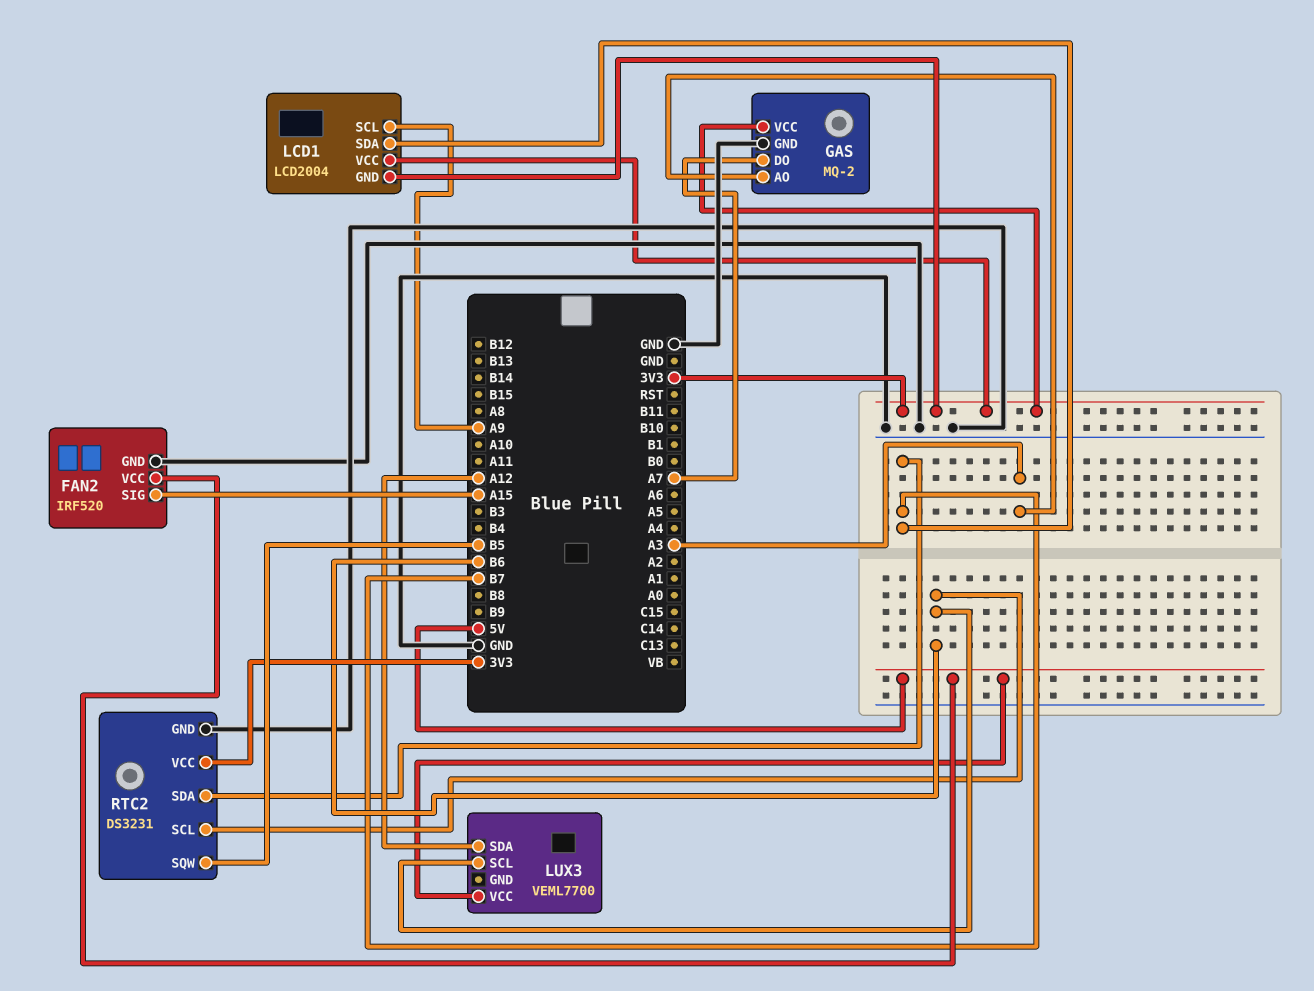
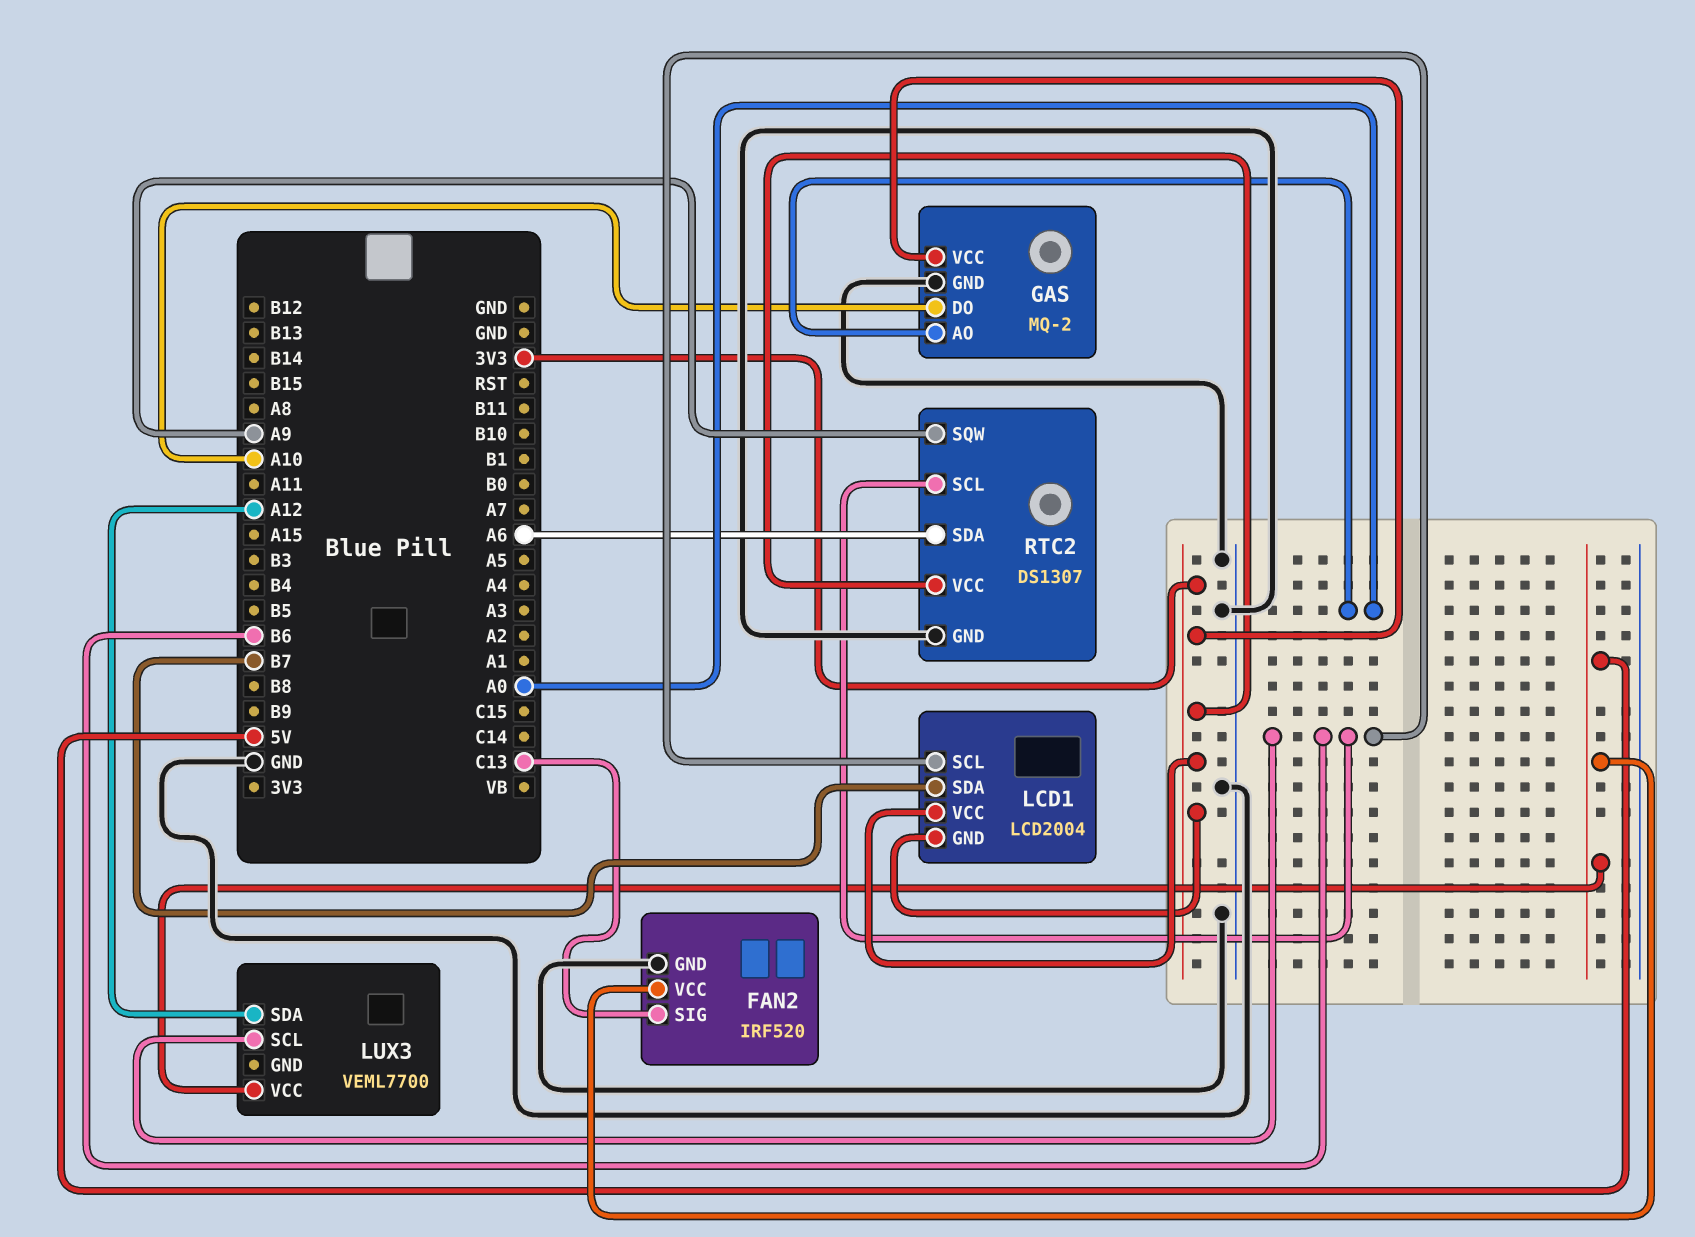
FAN2 pin SIG: A15 -> C13
GAS pin AO: A3 -> A0
GAS pin DO: A7 -> A10
LCD1 pin SCL: A9 -> B6
RTC2: DS3231 -> DS1307
RTC2 pin SDA: B7 -> A6
RTC2 pin SQW: B5 -> A9

